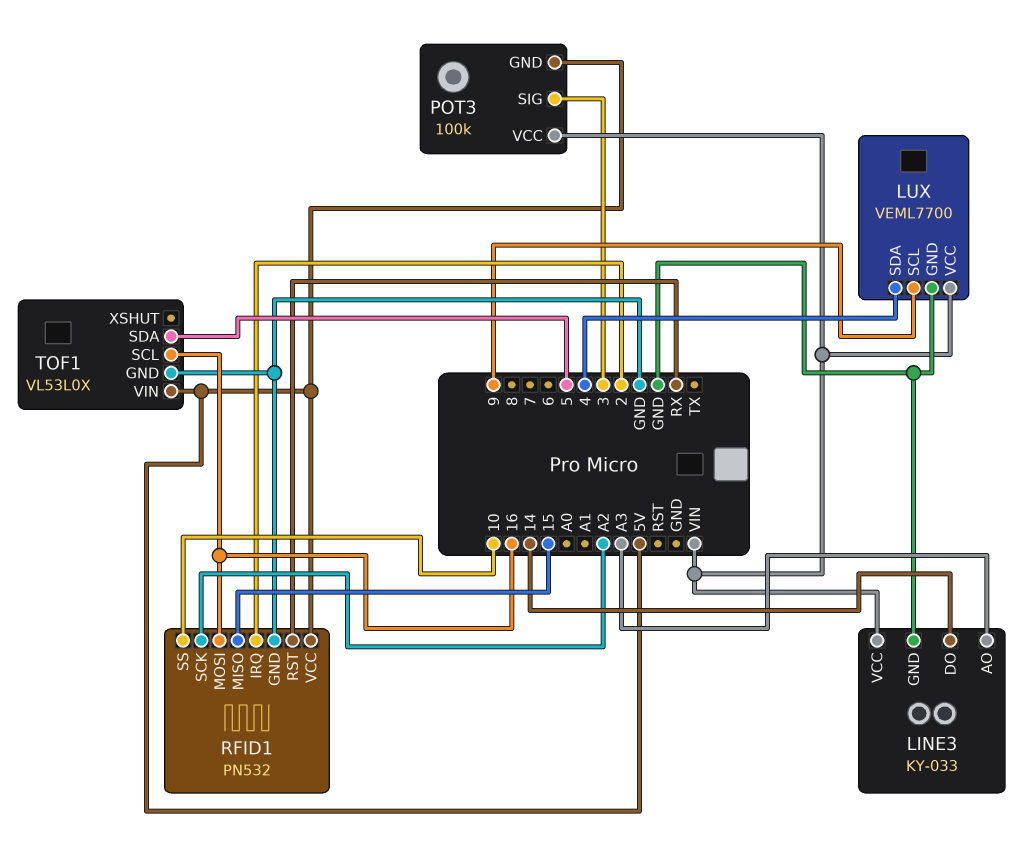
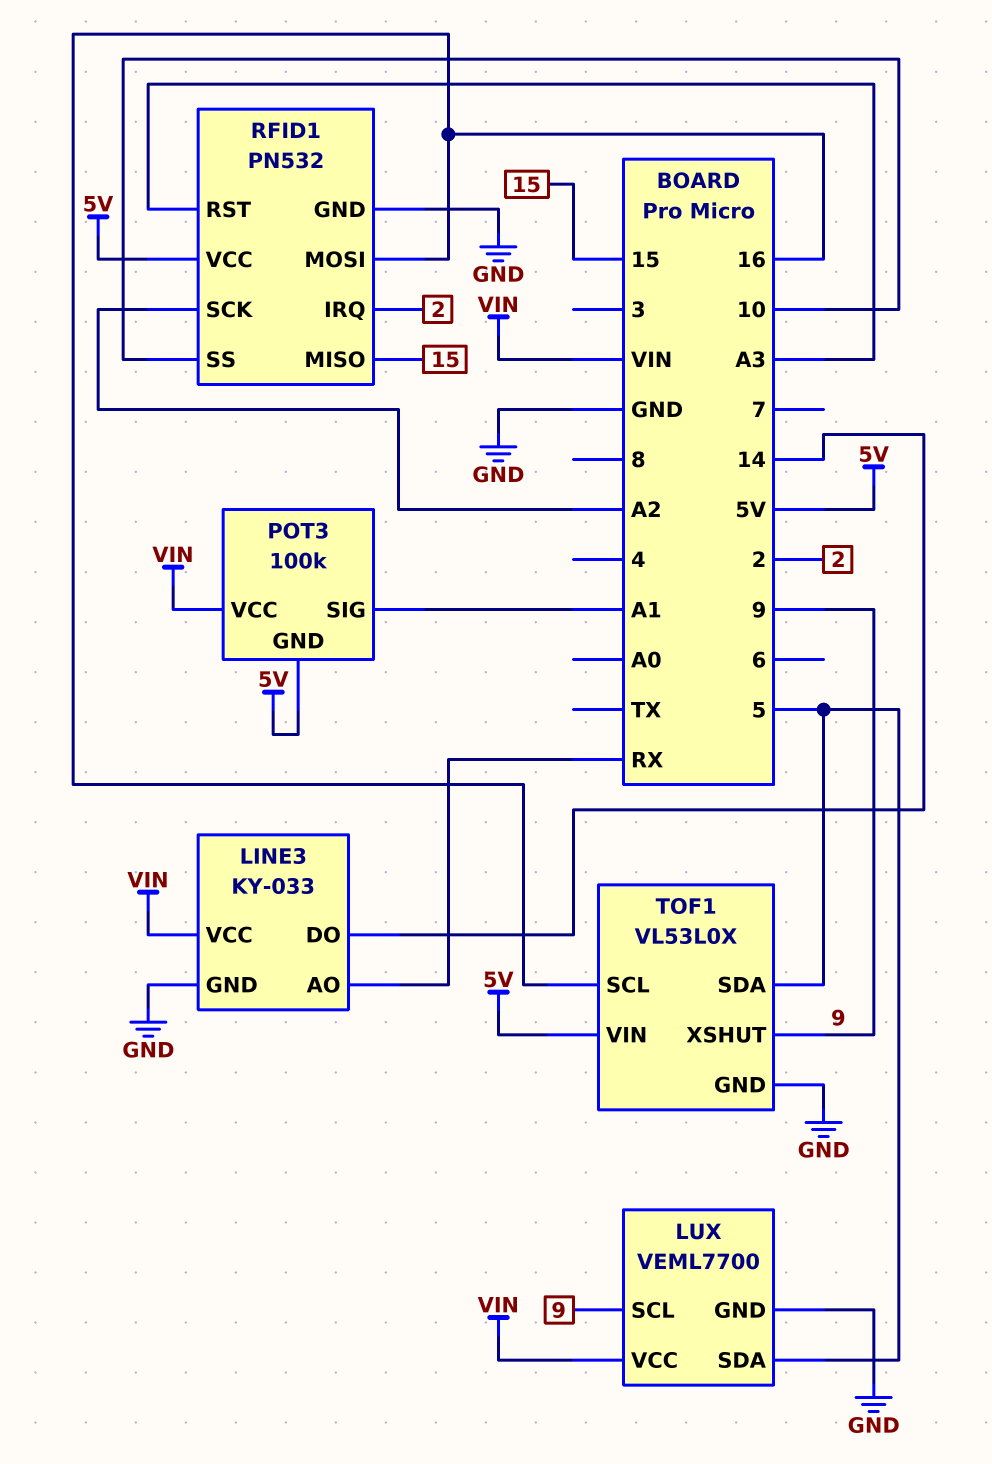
LINE3 pin AO: A3 -> RX
LUX pin SDA: 4 -> 5
POT3 pin SIG: 3 -> A1
RFID1 pin RST: RX -> A3
TOF1 pin XSHUT: none -> 9

